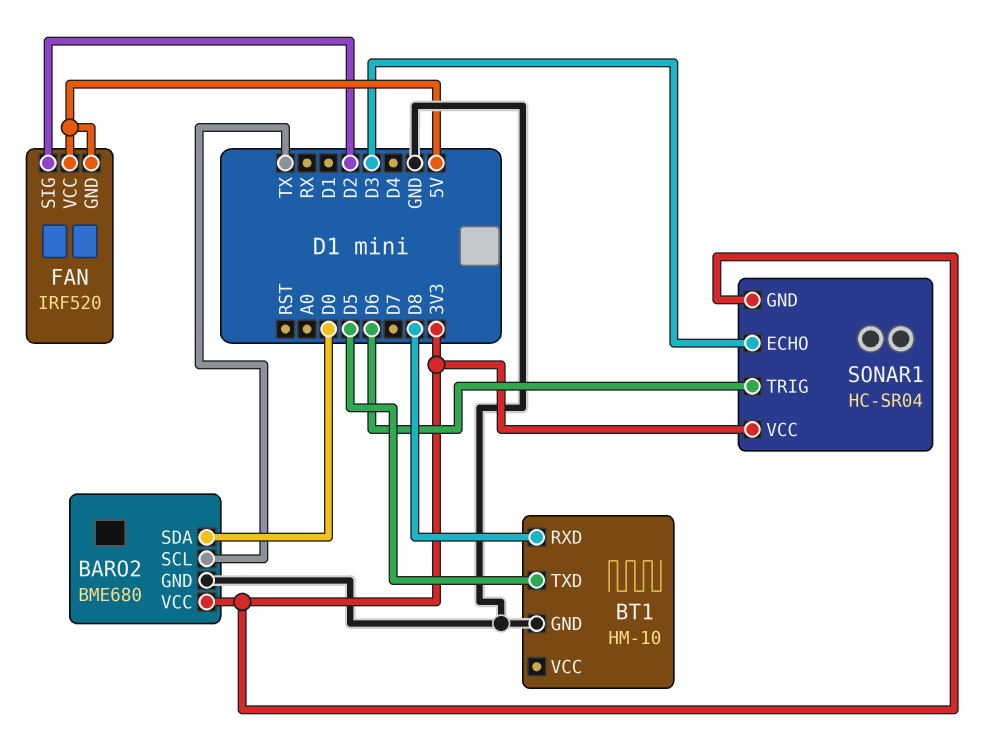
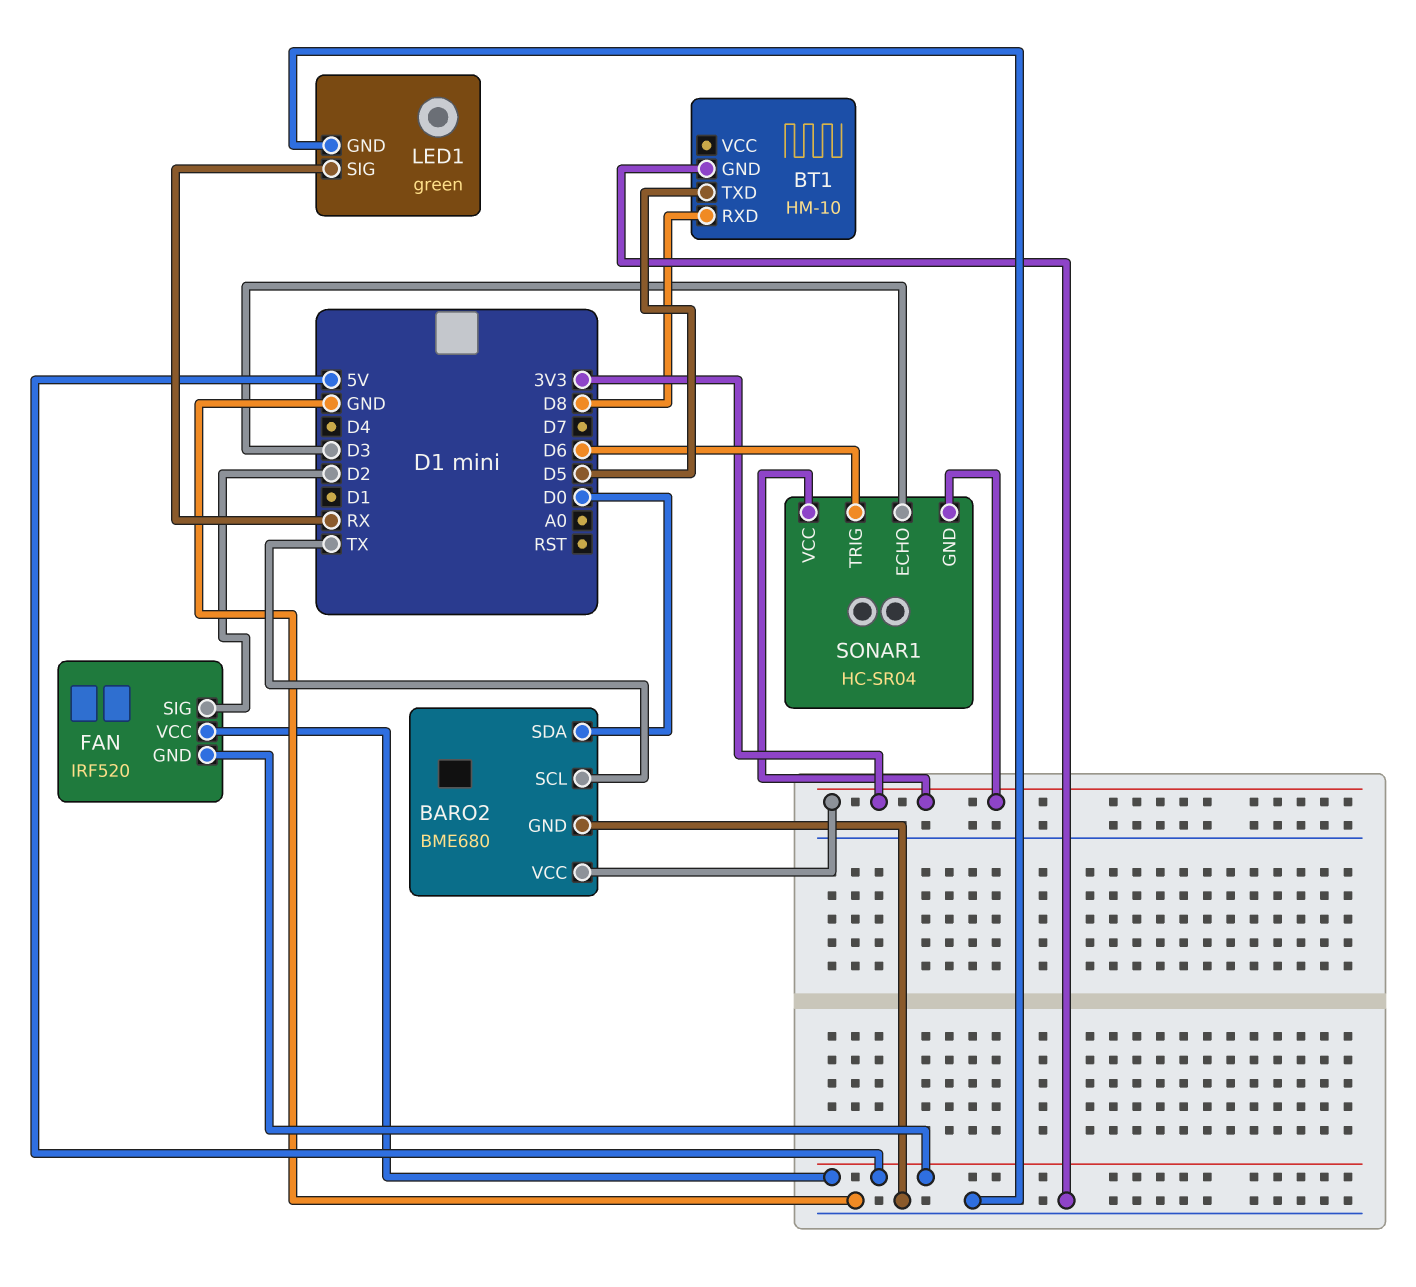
LED1: none -> green
LED1 pin GND: none -> GND
LED1 pin SIG: none -> RX

